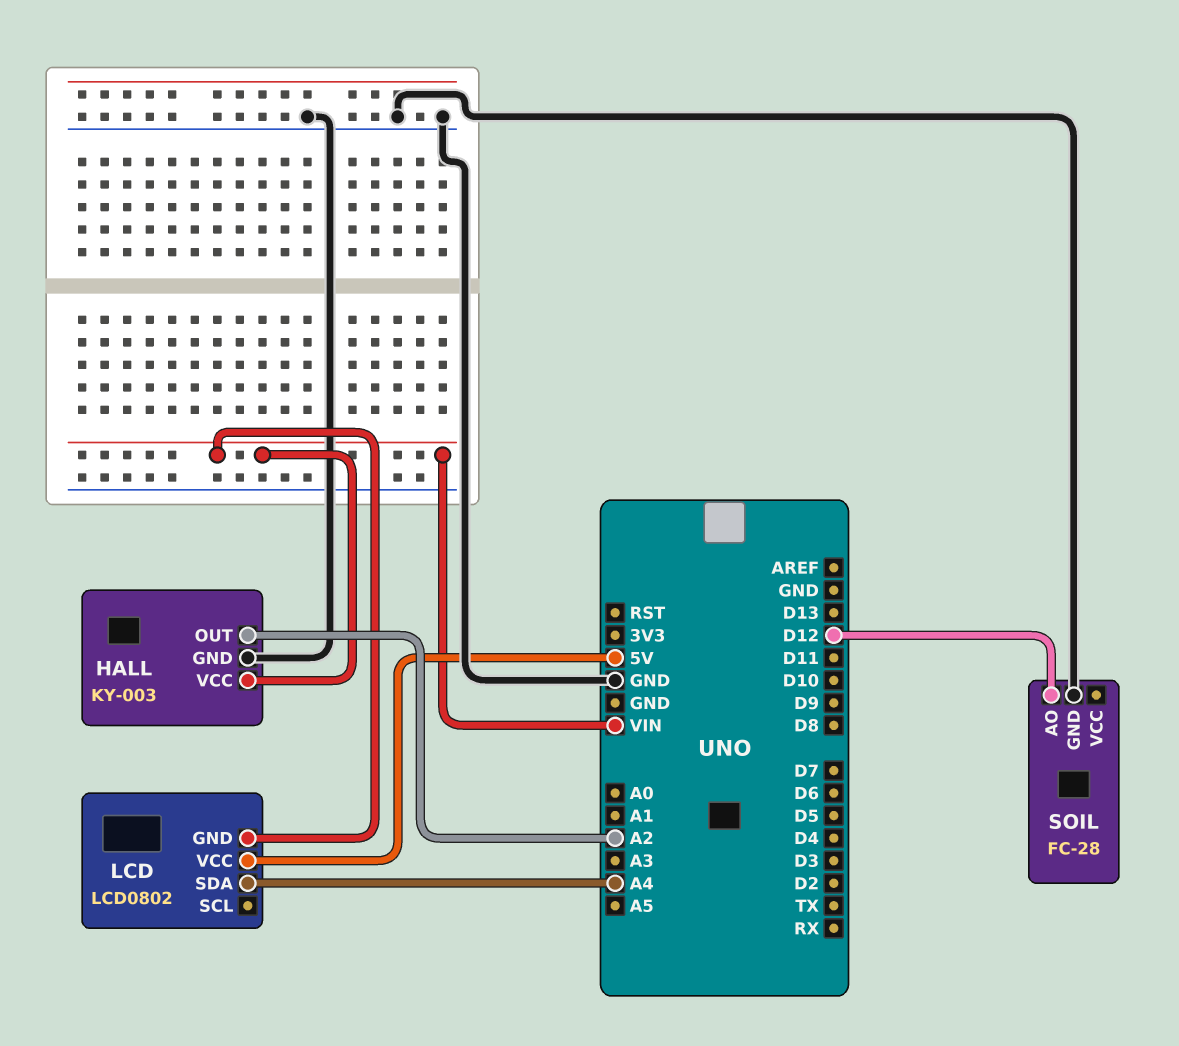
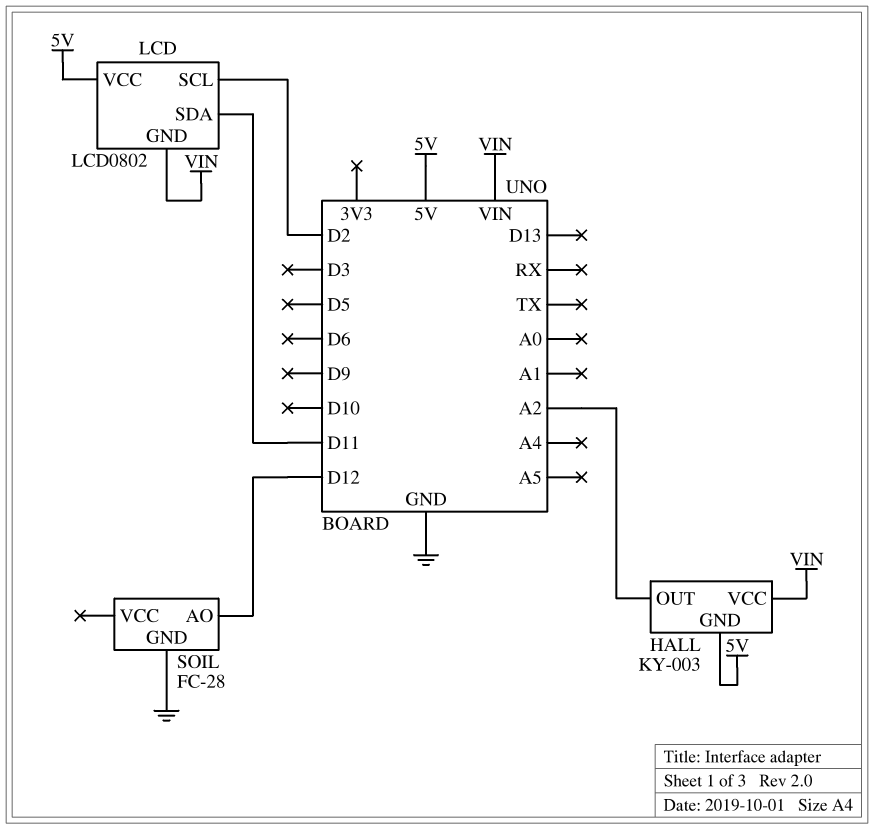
HALL pin GND: GND -> 5V
LCD pin SCL: none -> D2
LCD pin SDA: A4 -> D11

